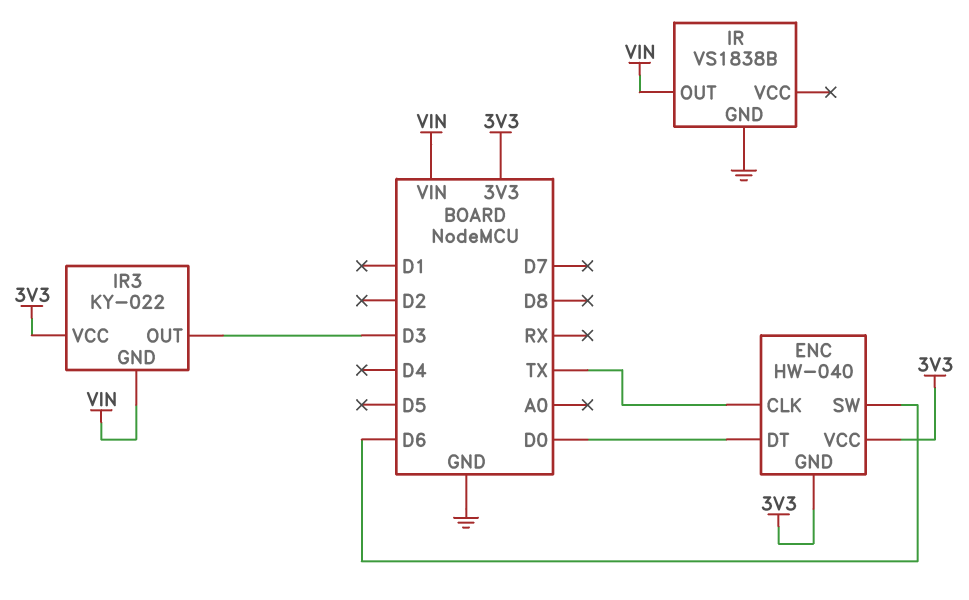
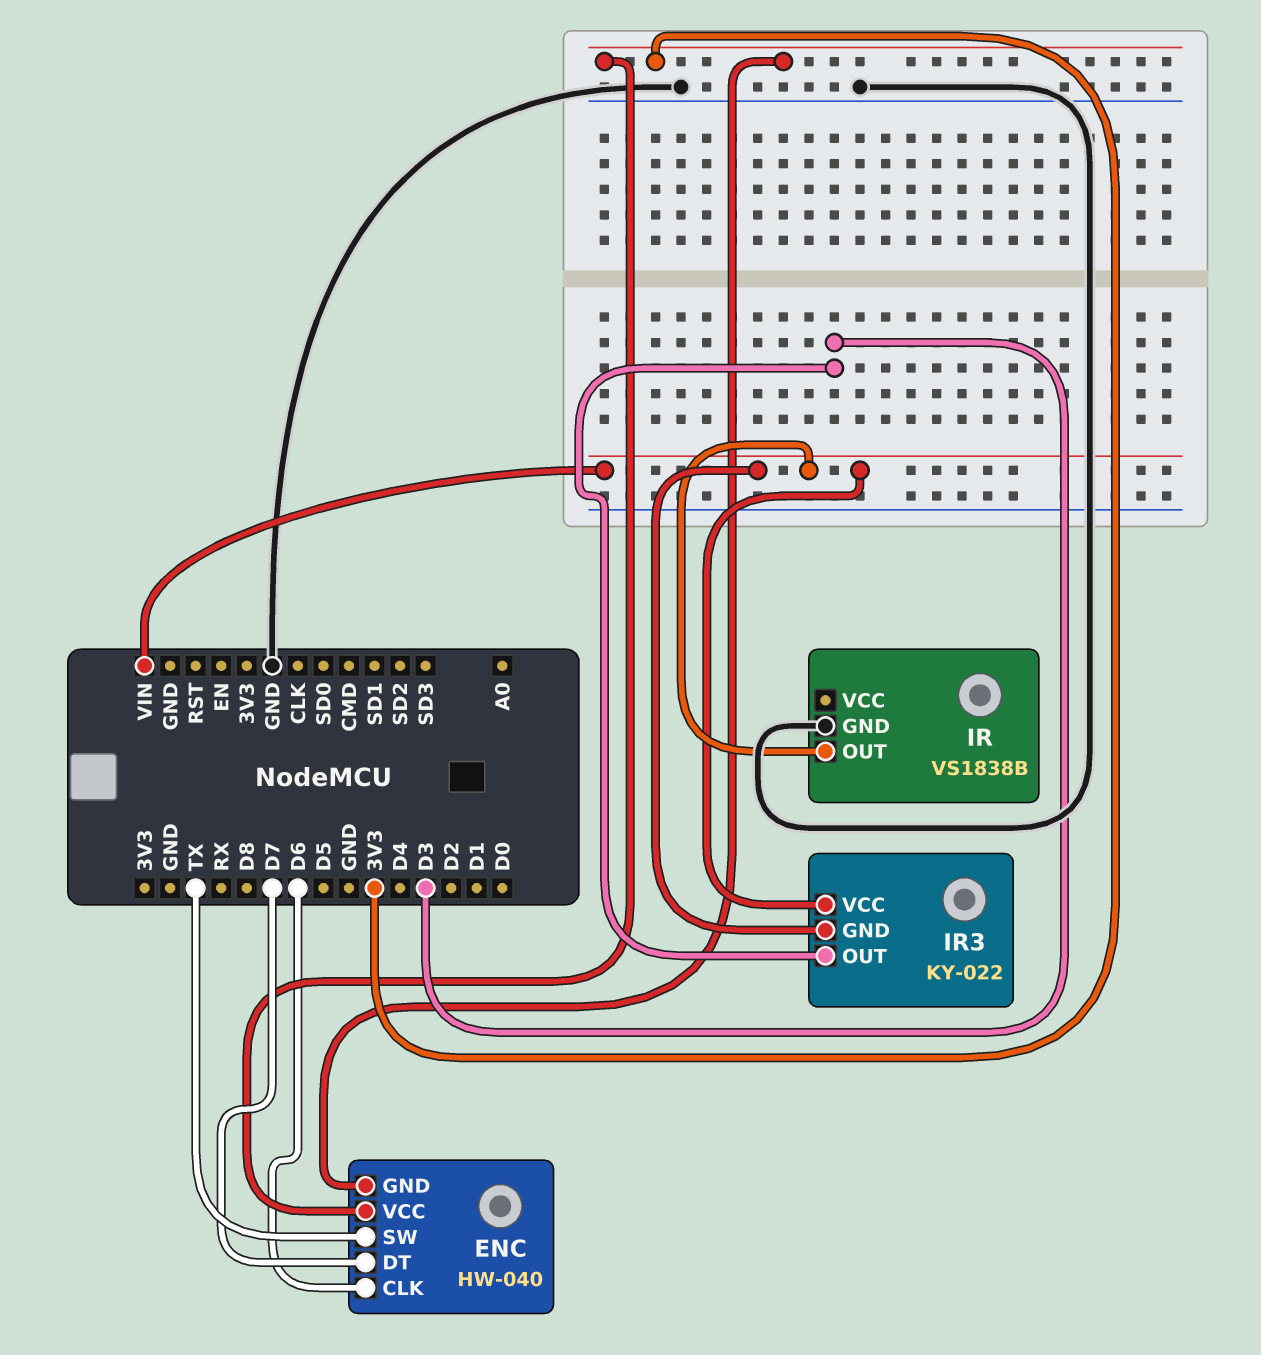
ENC pin CLK: TX -> D6
ENC pin DT: D0 -> D7
ENC pin SW: D6 -> TX
IR3 pin VCC: 3V3 -> VIN

